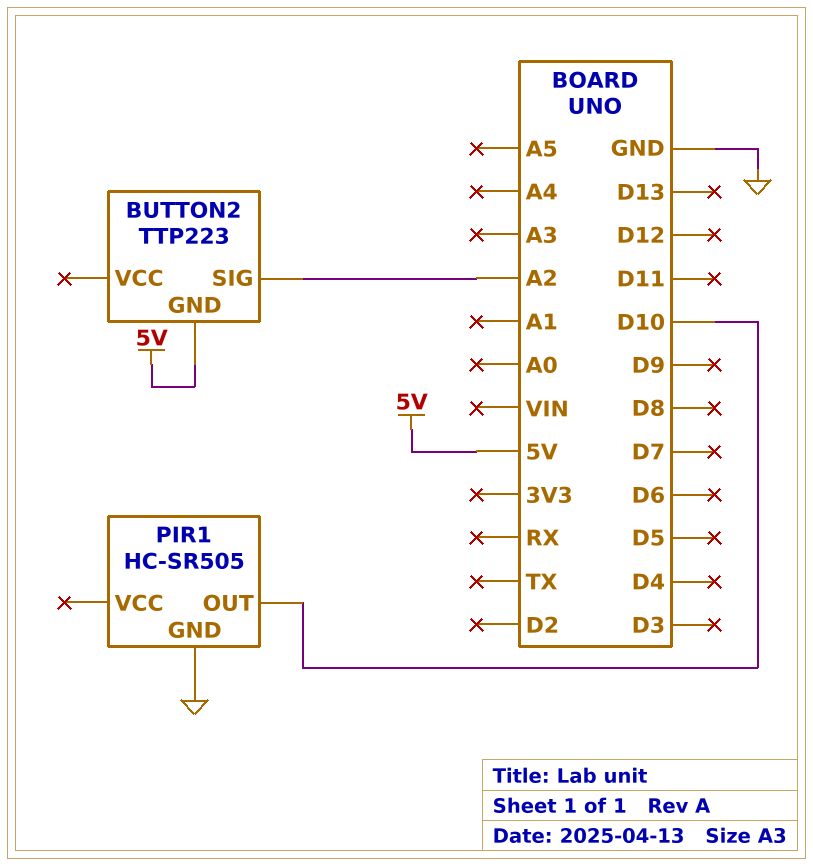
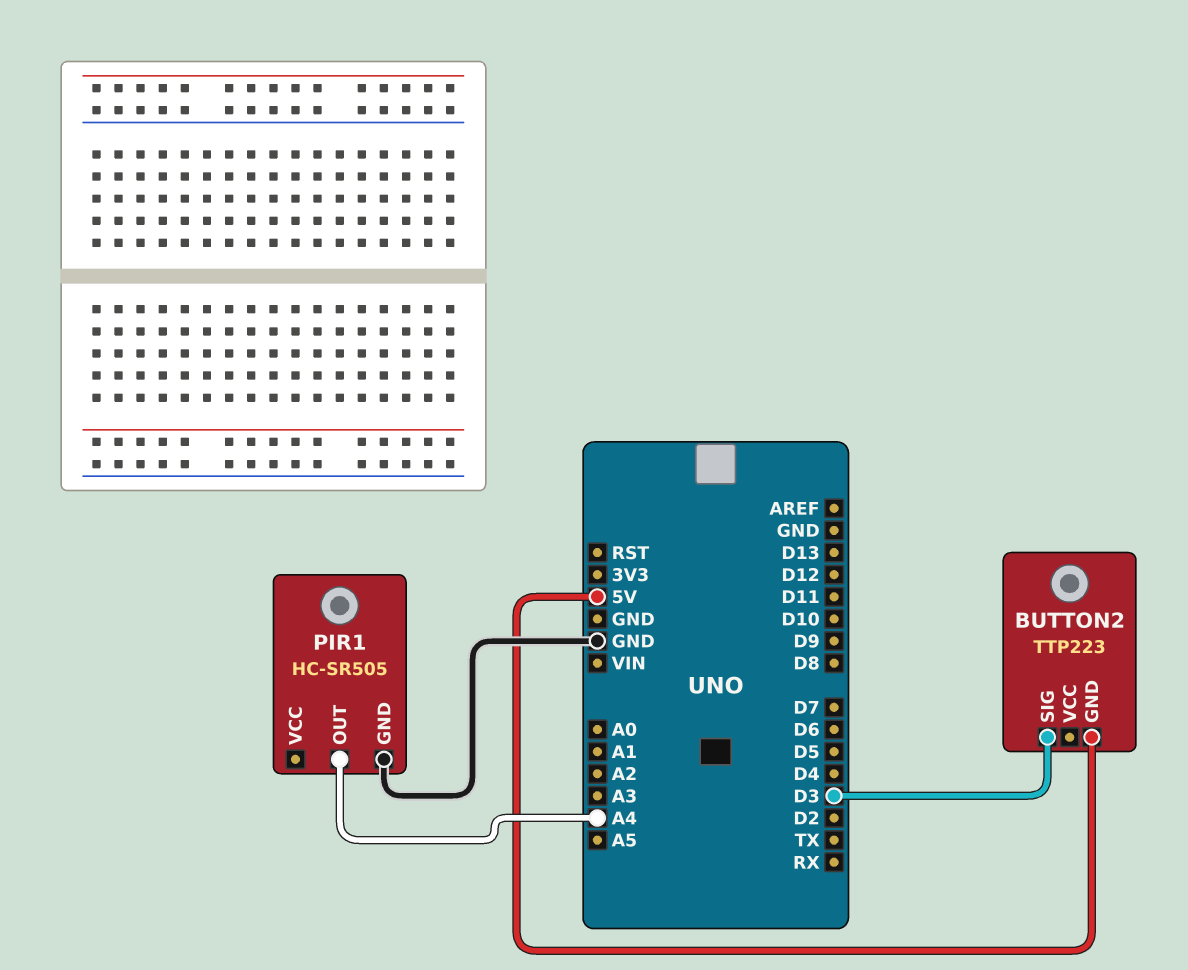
BUTTON2 pin SIG: A2 -> D3
PIR1 pin OUT: D10 -> A4

